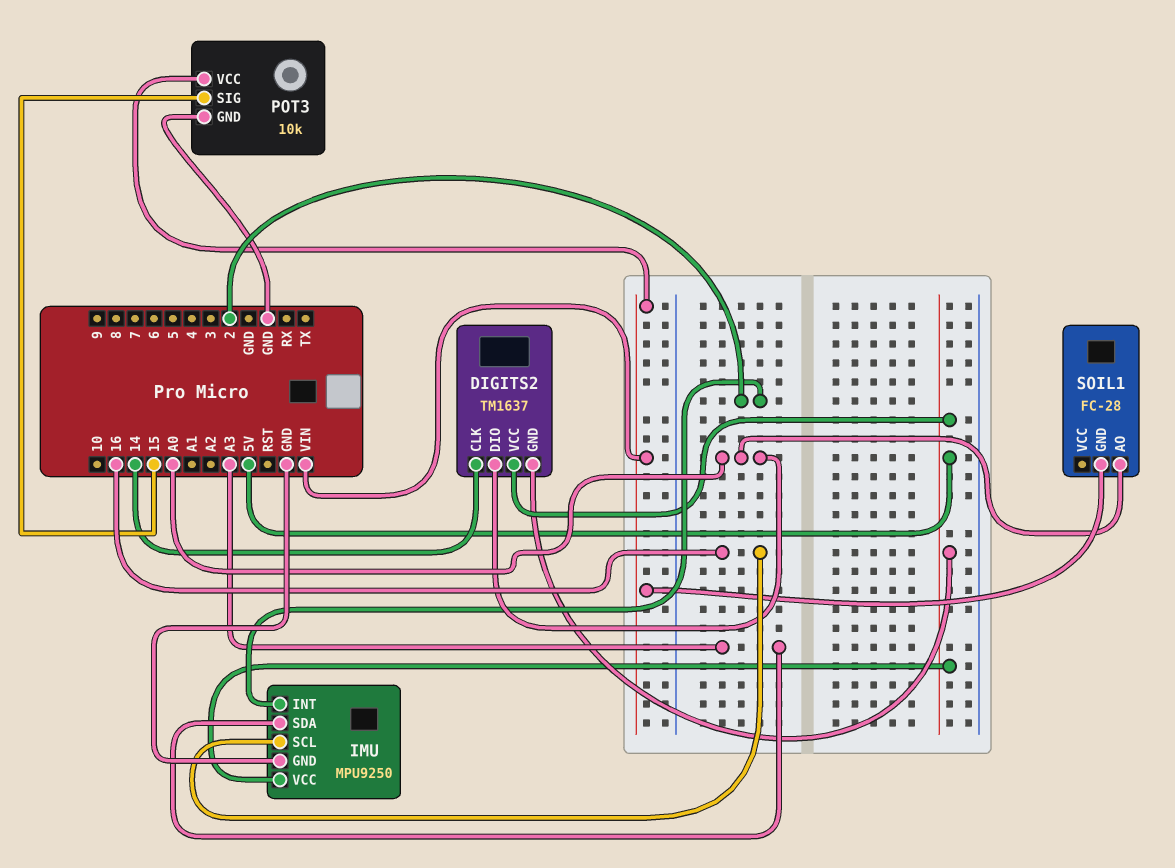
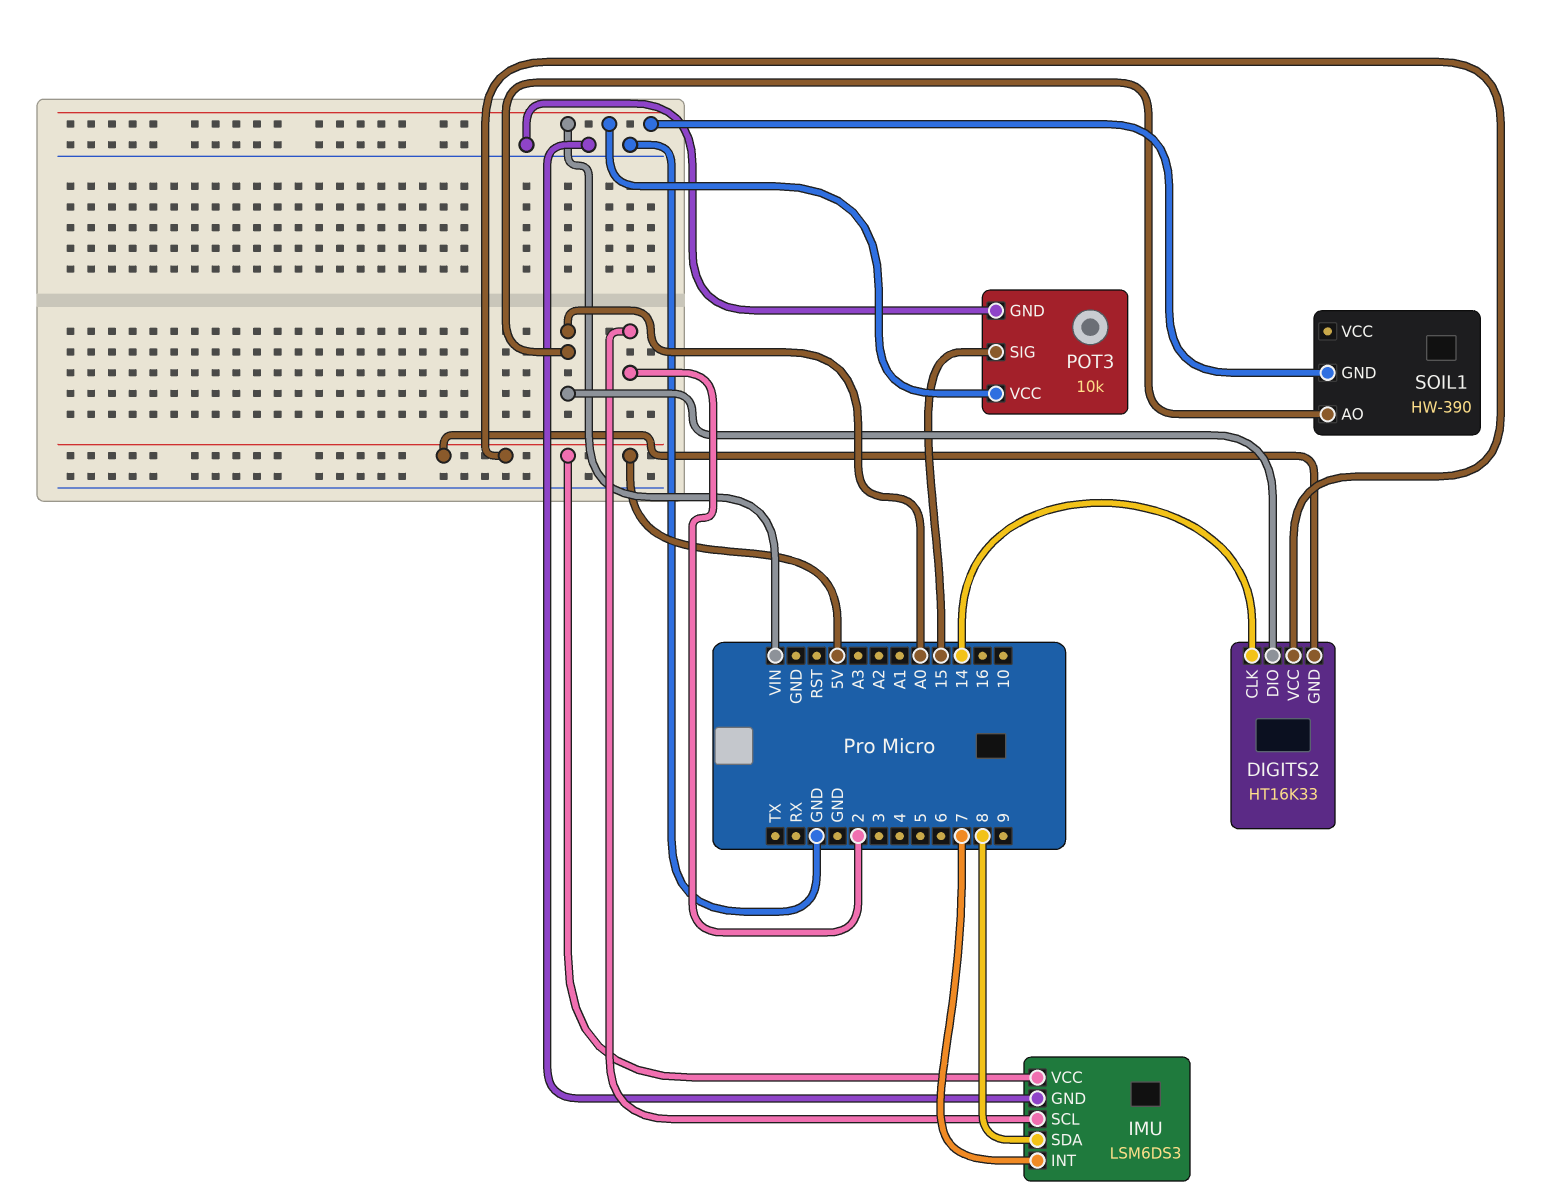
DIGITS2: TM1637 -> HT16K33
IMU: MPU9250 -> LSM6DS3
IMU pin INT: 2 -> 7
IMU pin SCL: 16 -> 2
IMU pin SDA: A3 -> 8
SOIL1: FC-28 -> HW-390

